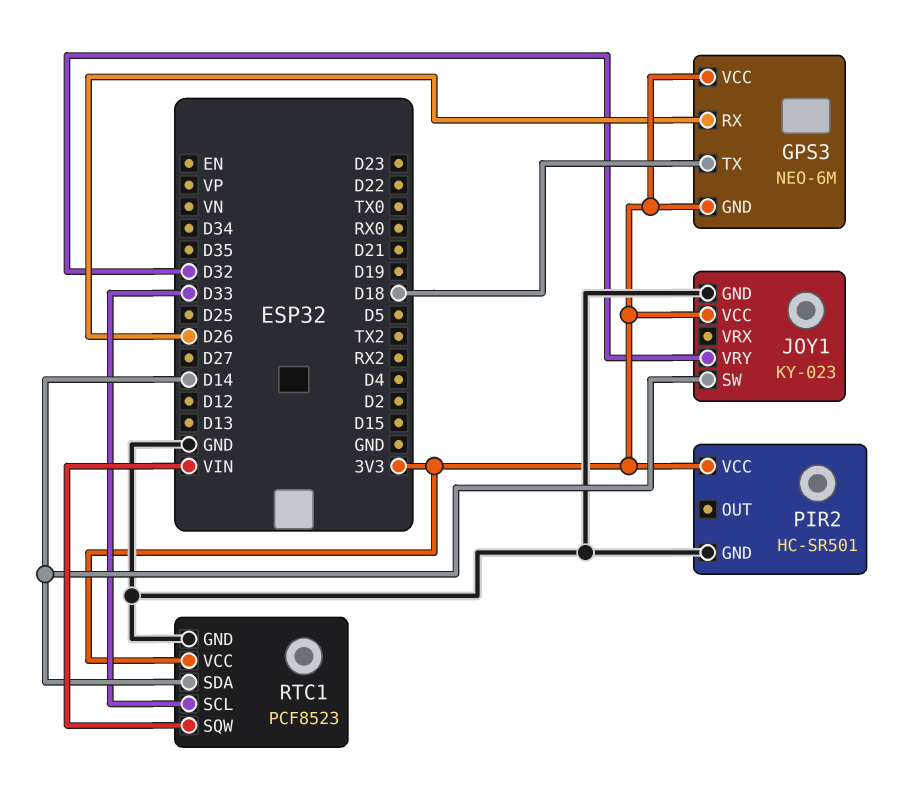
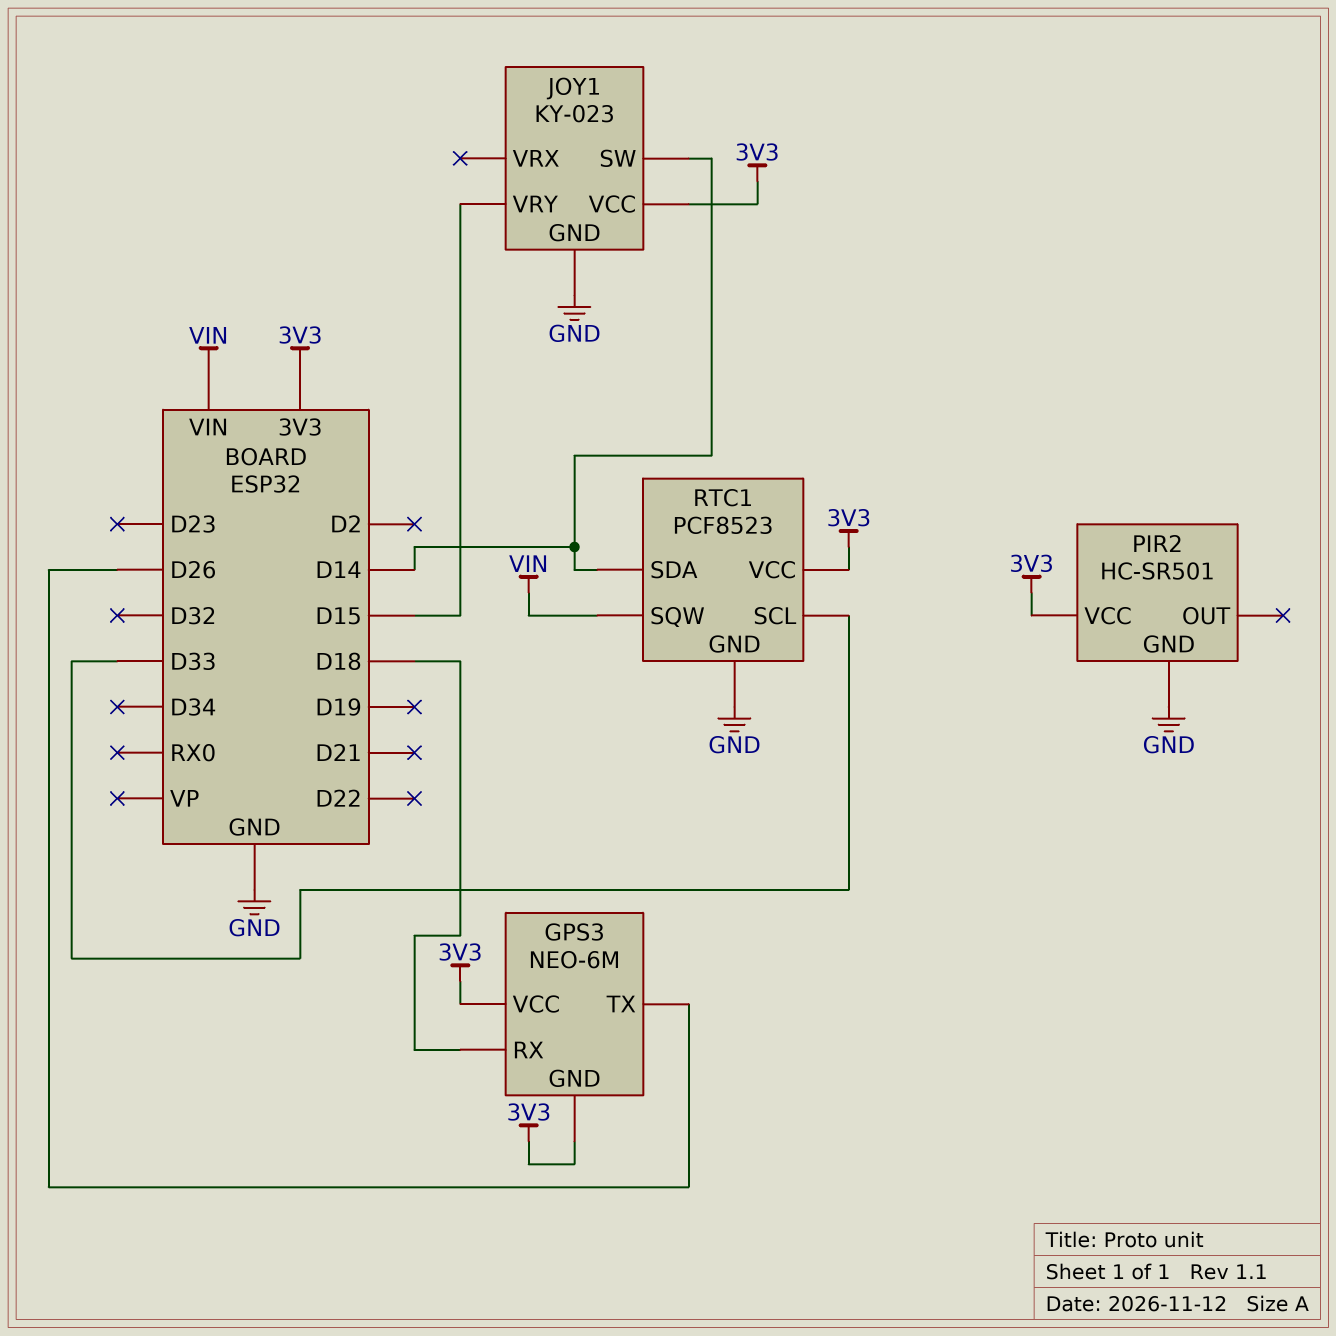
GPS3 pin RX: D26 -> D18
GPS3 pin TX: D18 -> D26
JOY1 pin VRY: D32 -> D15

